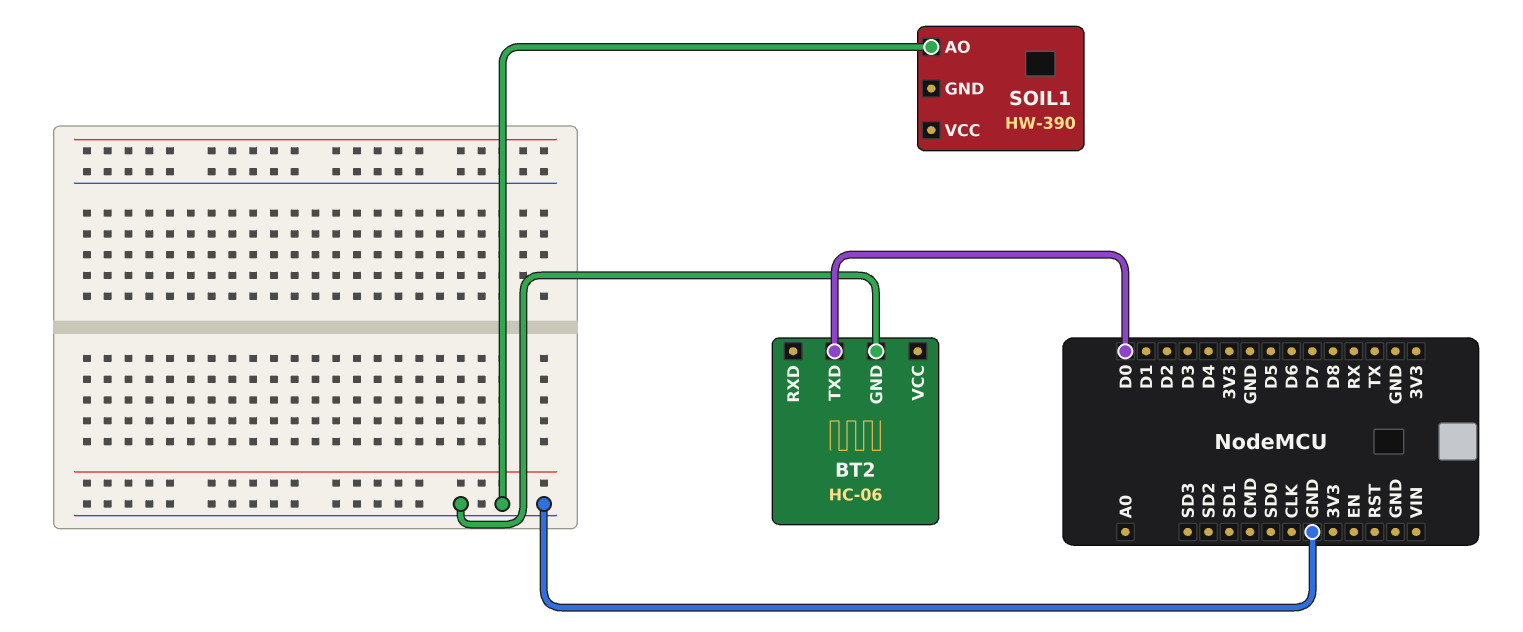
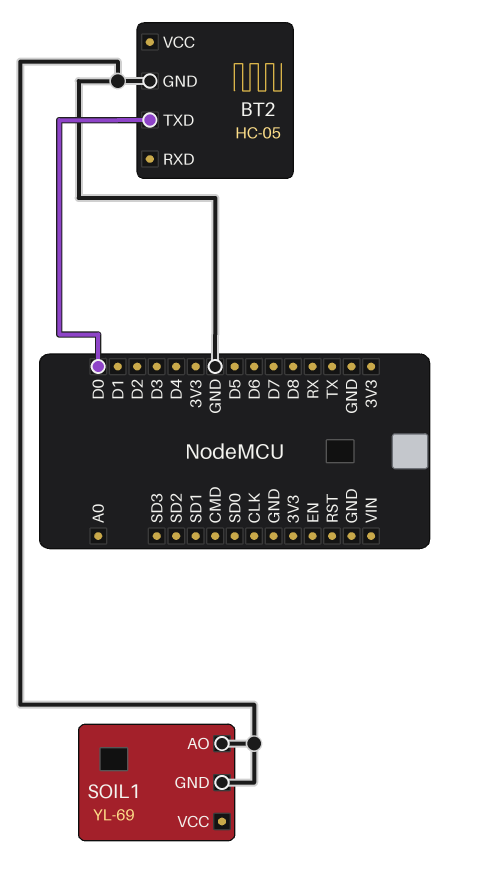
BT2: HC-06 -> HC-05
SOIL1: HW-390 -> YL-69
SOIL1 pin GND: none -> GND

